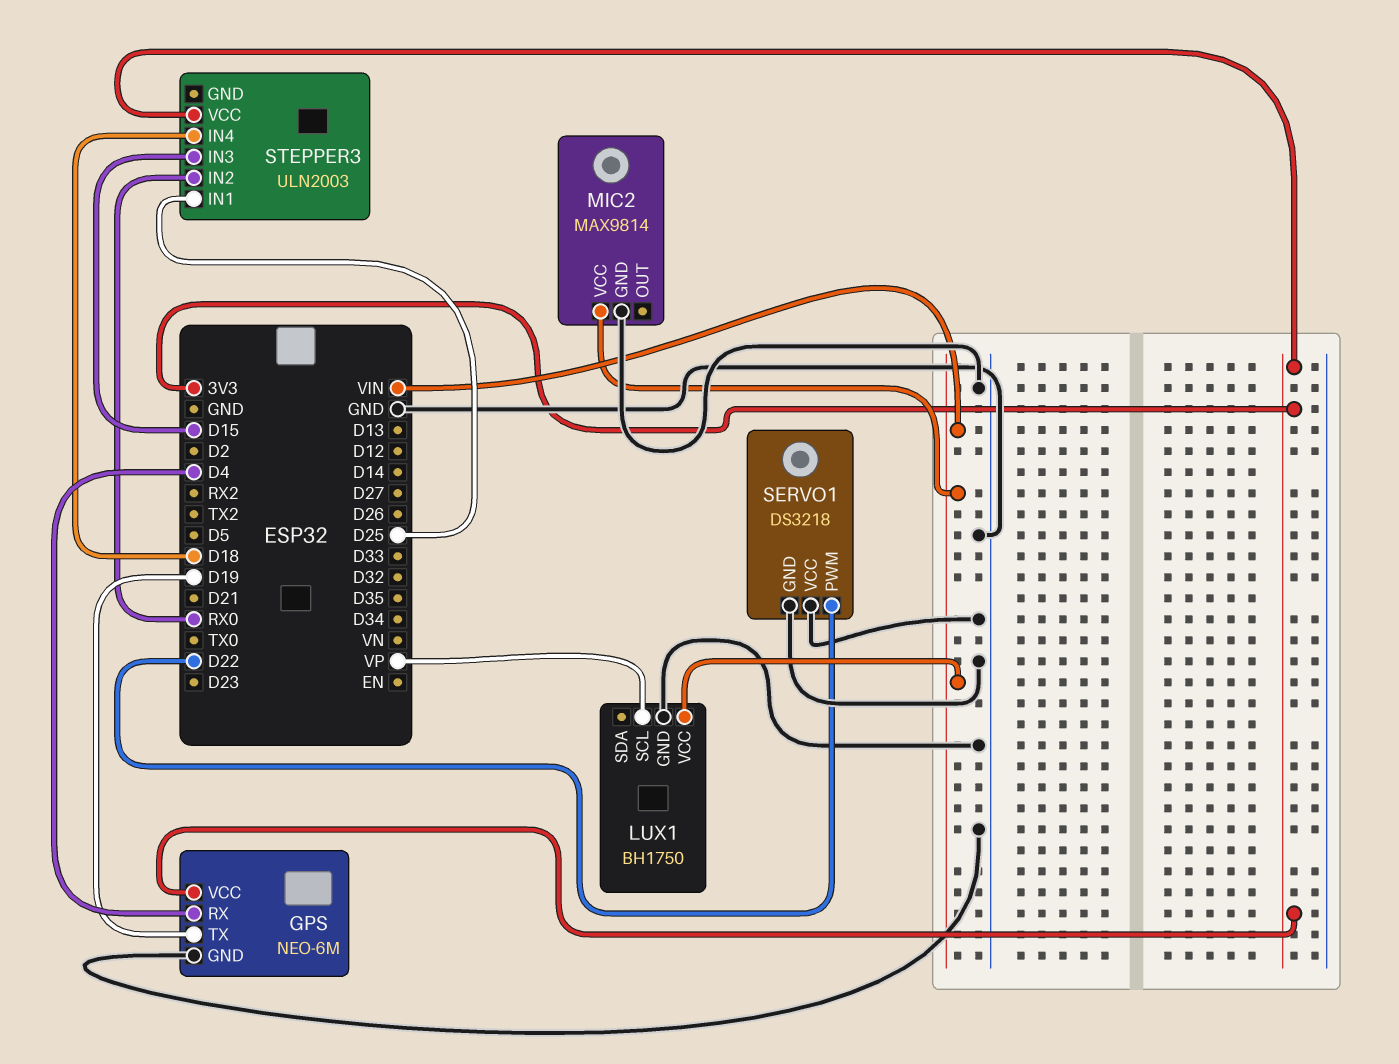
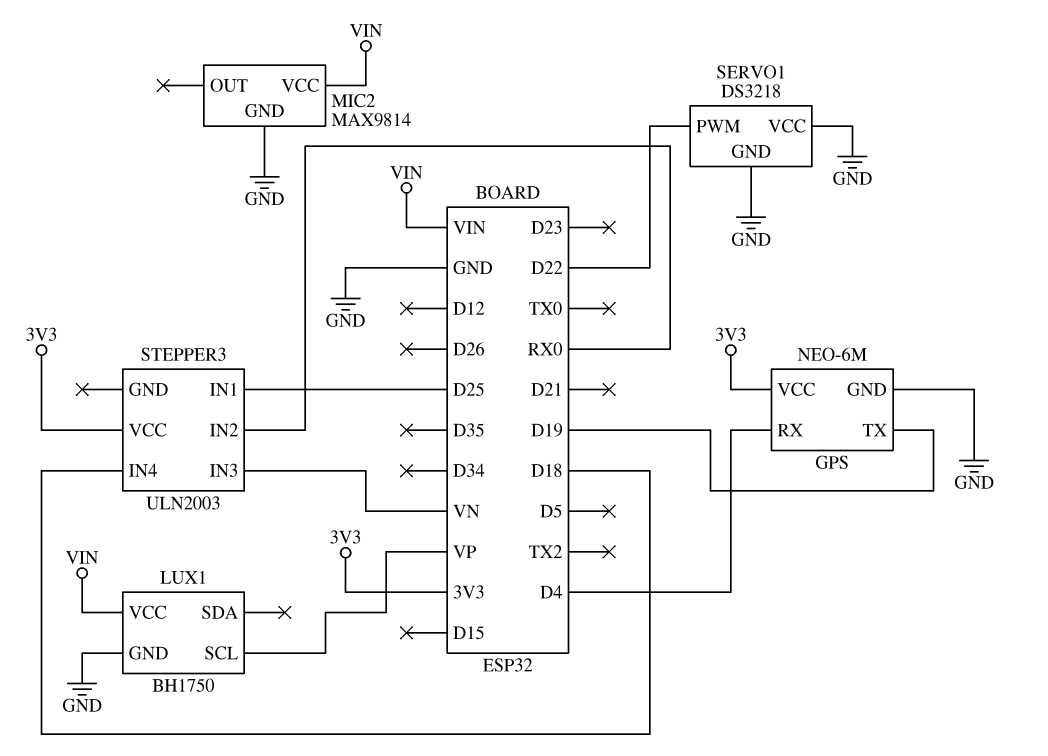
STEPPER3 pin IN3: D15 -> VN

